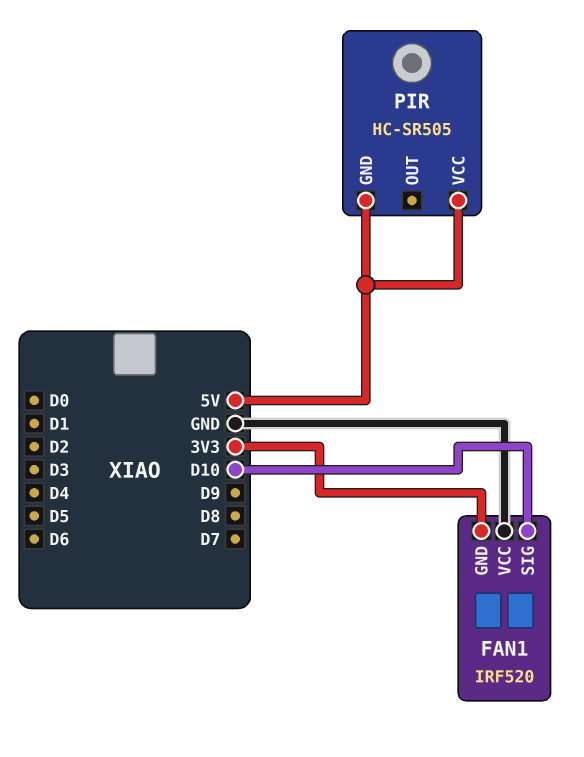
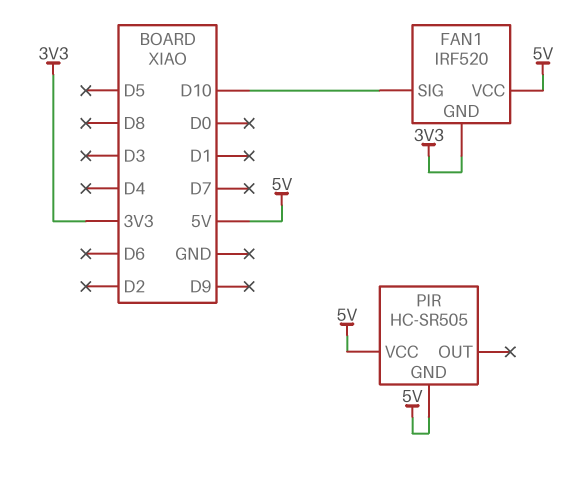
FAN1 pin VCC: GND -> 5V

